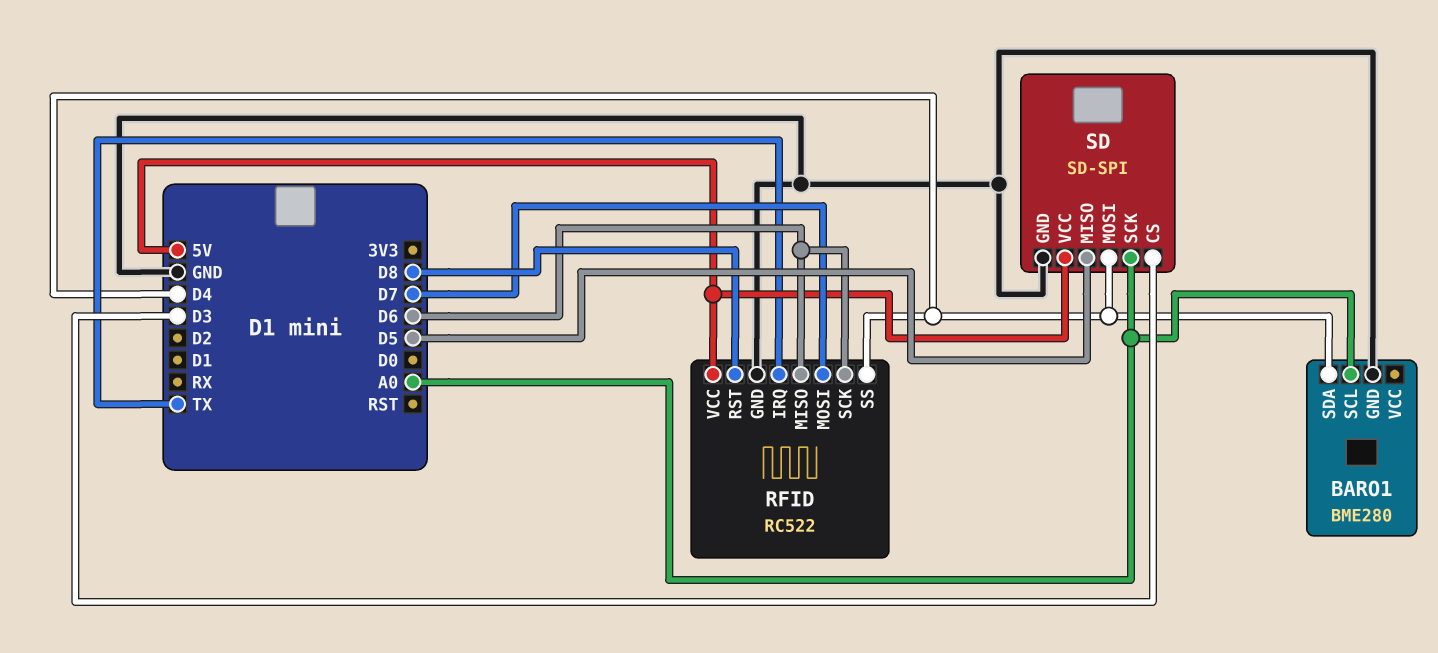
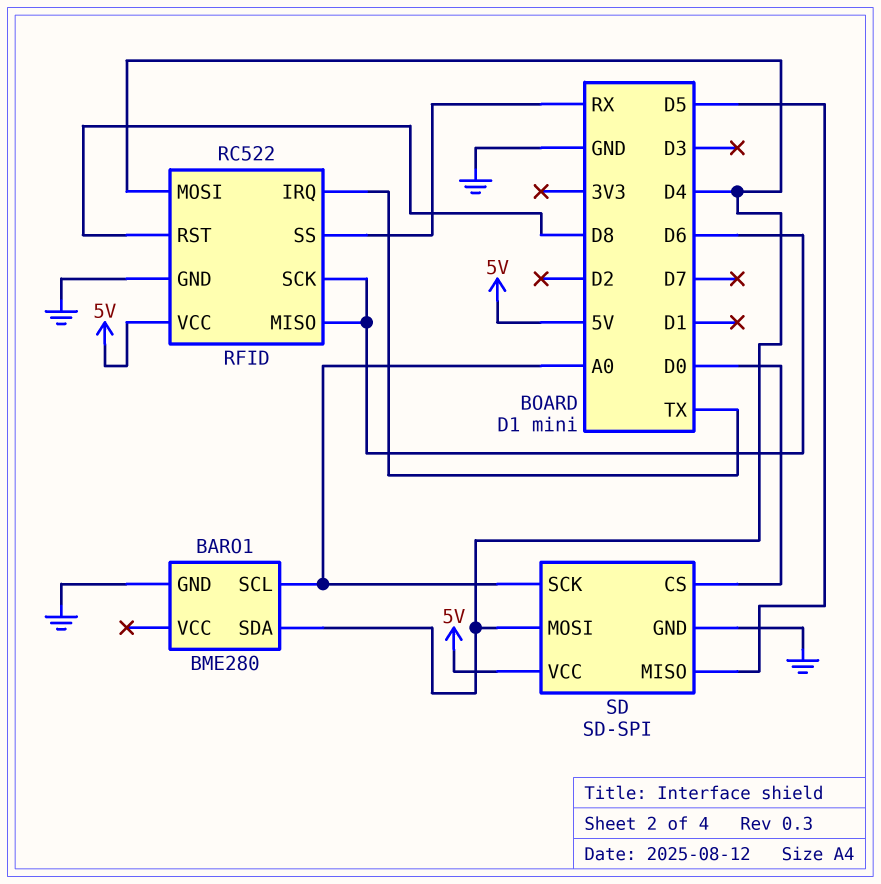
RFID pin MOSI: D7 -> D4
RFID pin SS: D4 -> RX
SD pin CS: D3 -> D0

